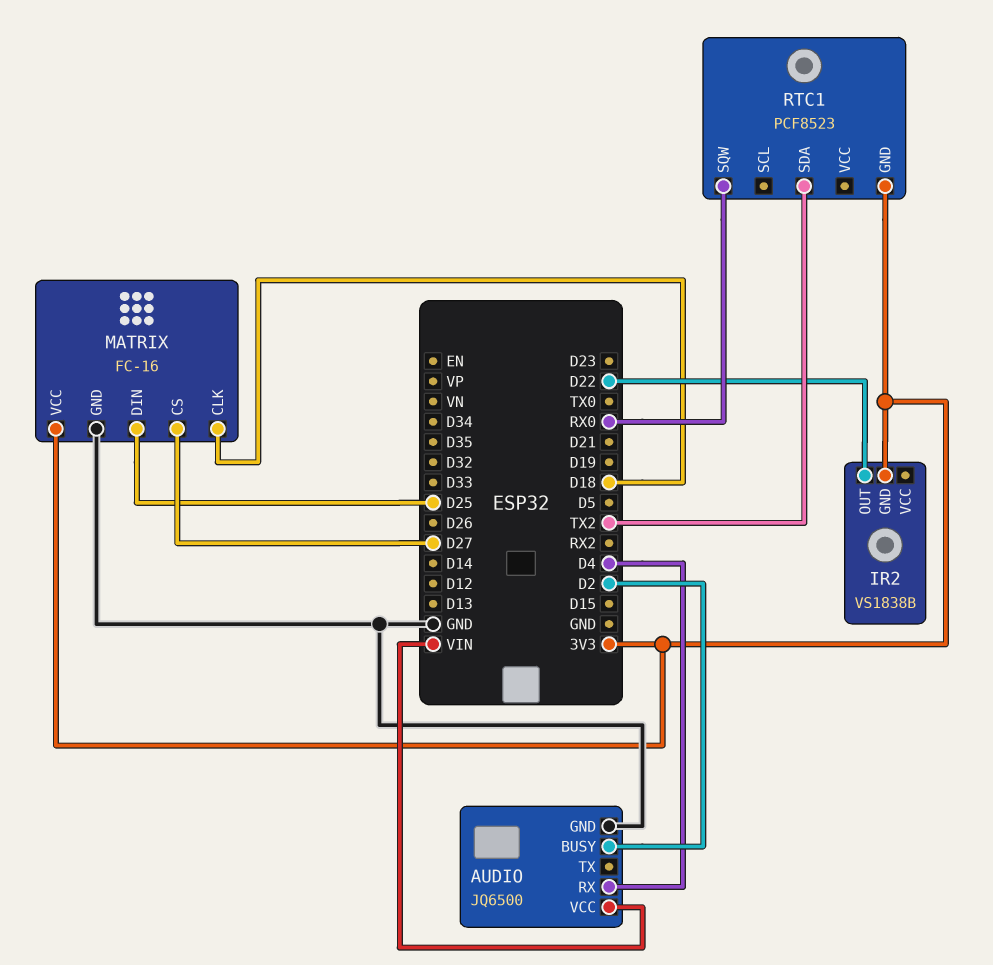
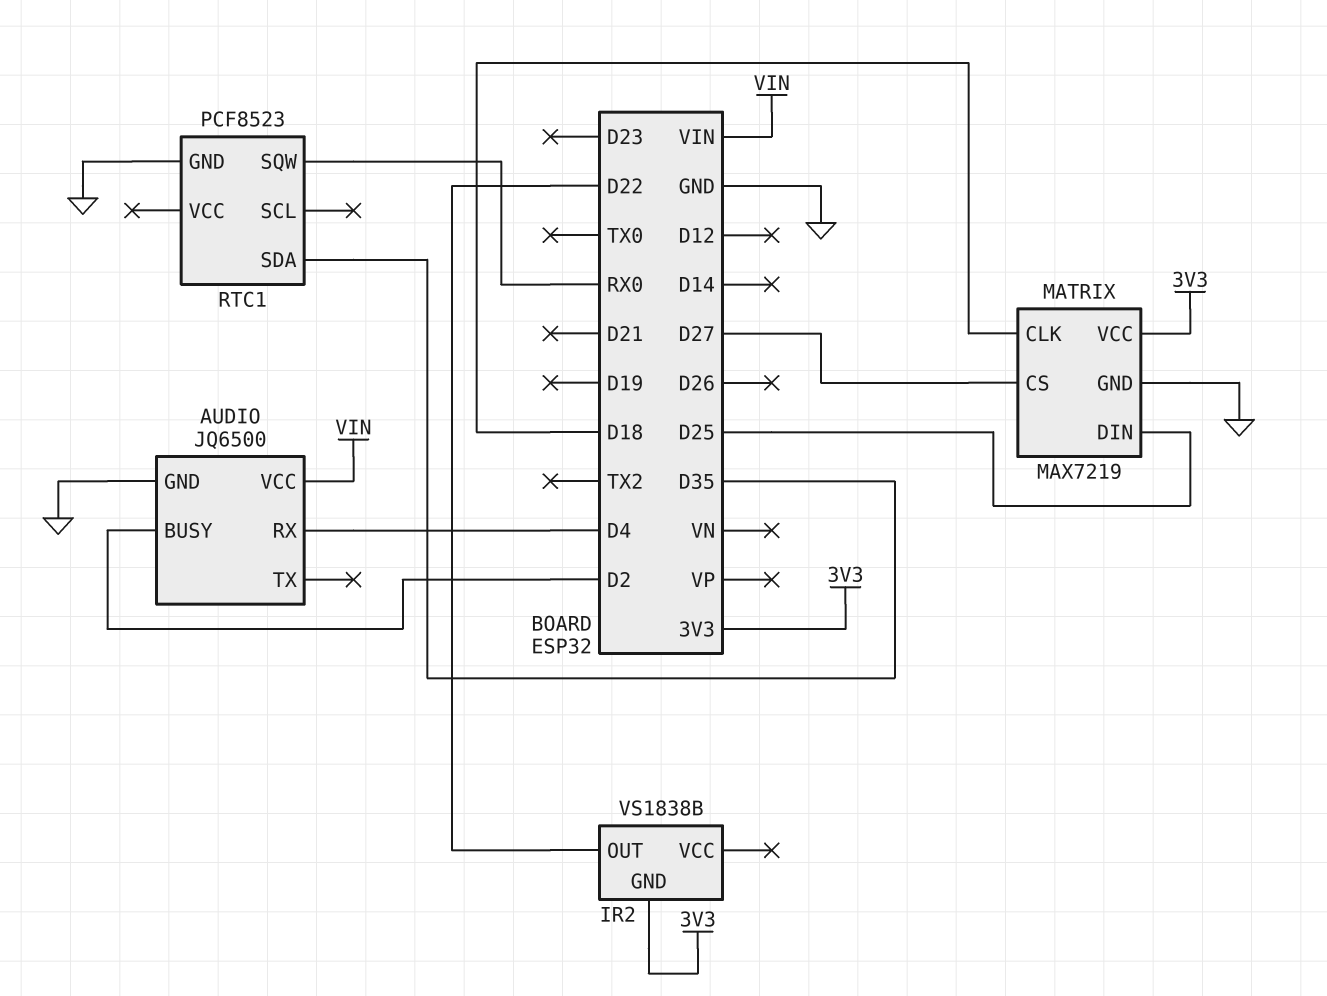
MATRIX: FC-16 -> MAX7219
RTC1 pin GND: 3V3 -> GND
RTC1 pin SDA: TX2 -> D35

